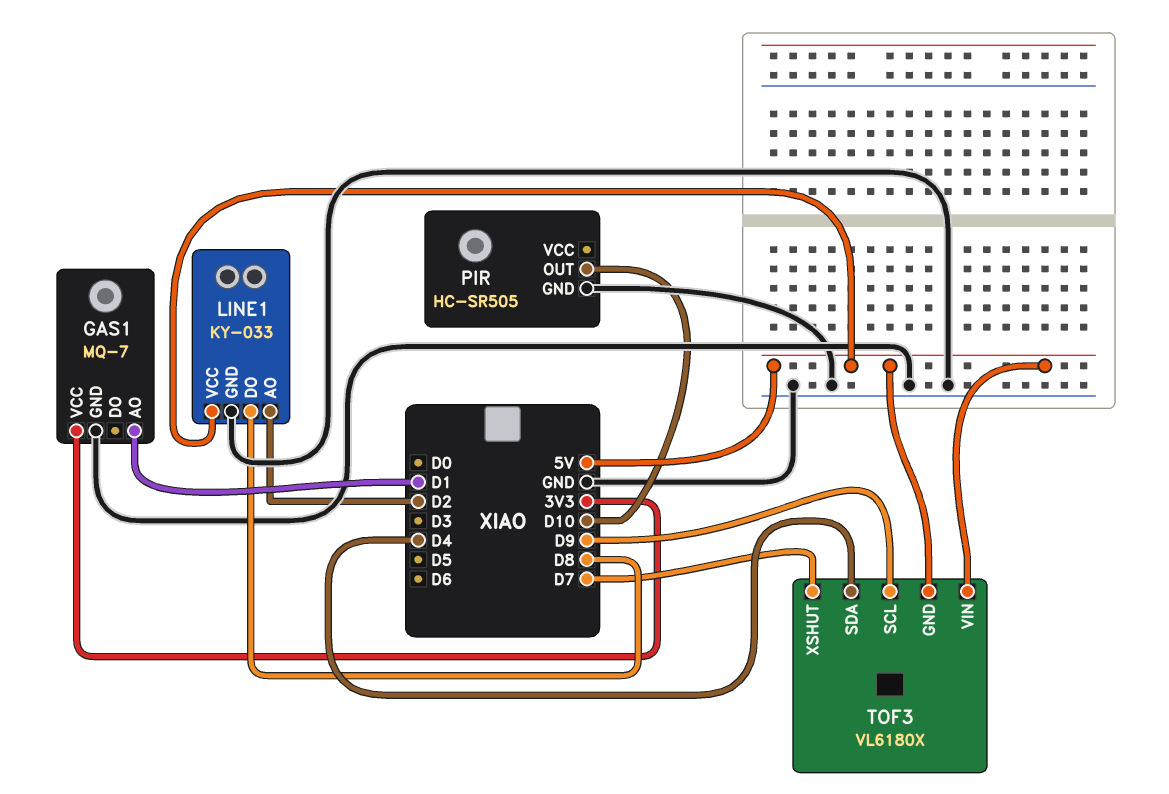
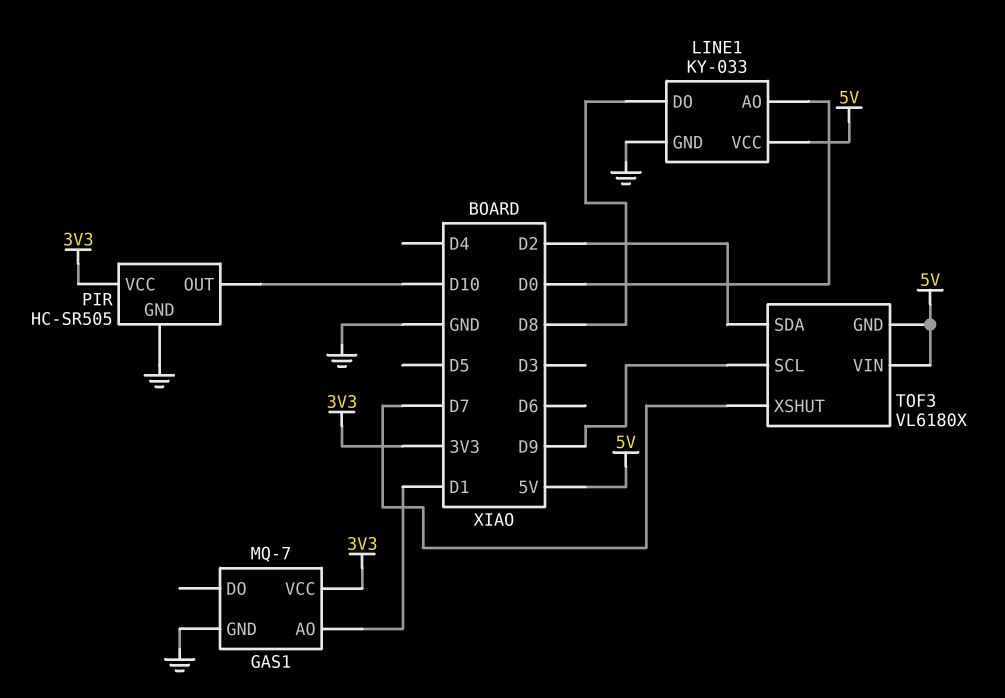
LINE1 pin AO: D2 -> D0
PIR pin VCC: none -> 3V3
TOF3 pin SDA: D4 -> D2

